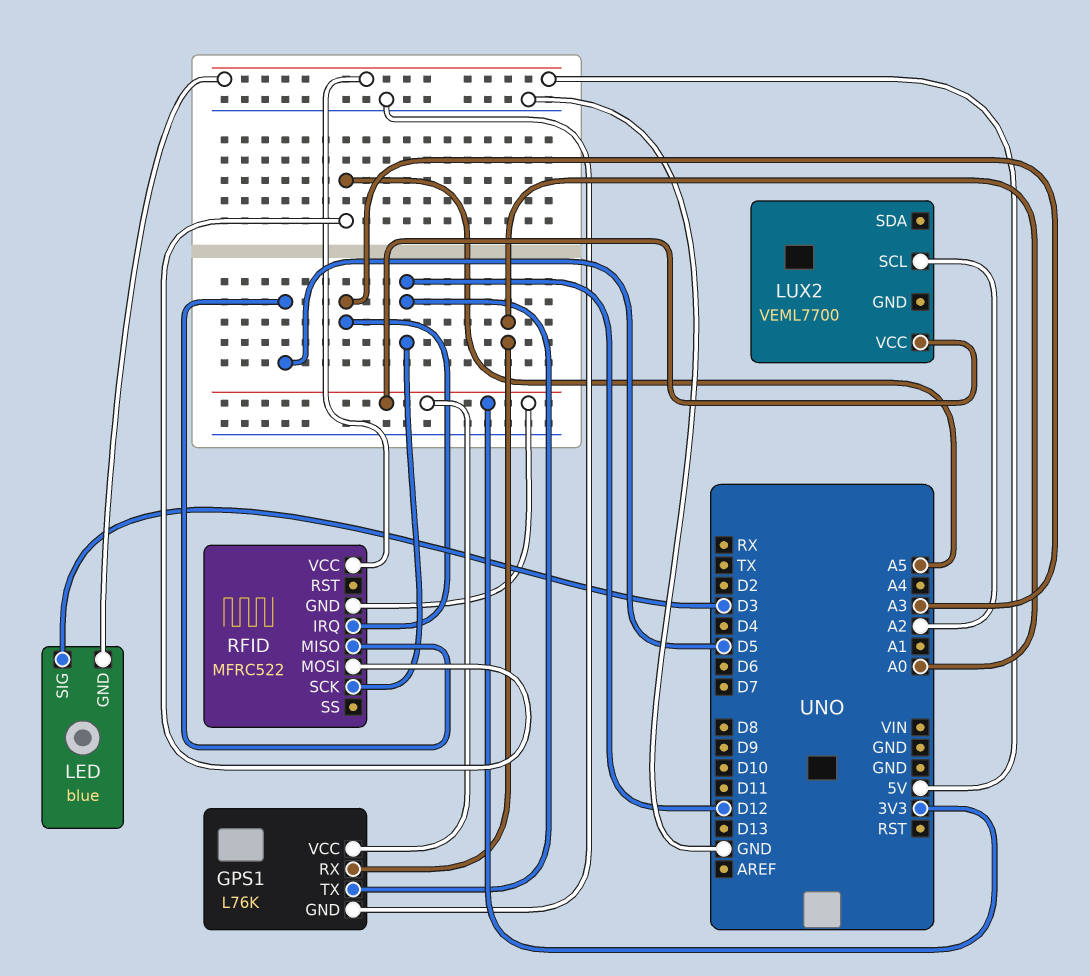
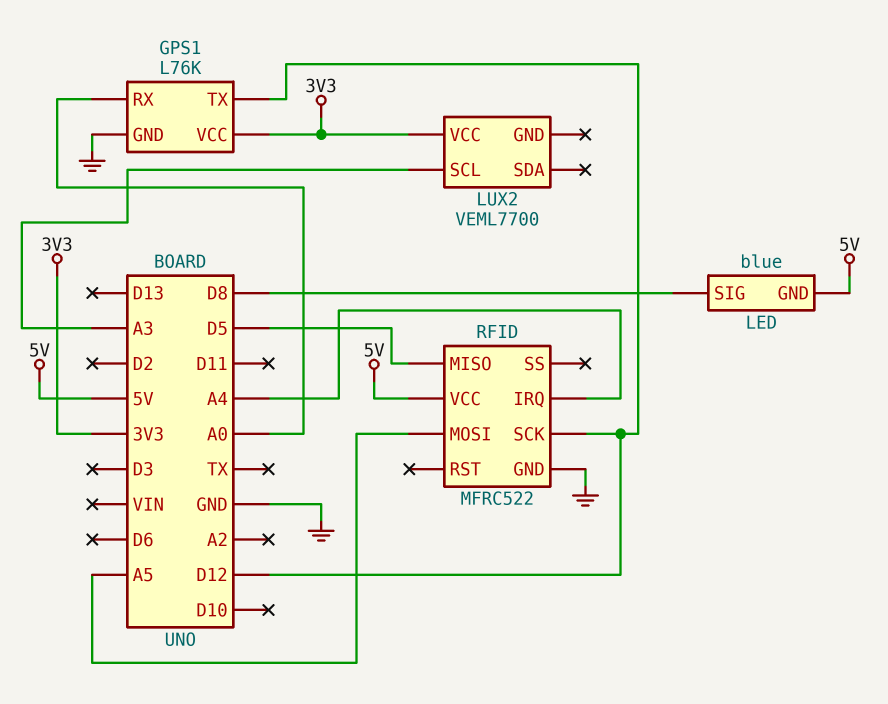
LED pin SIG: D3 -> D8
LUX2 pin SCL: A2 -> A3
RFID pin GND: 3V3 -> GND
RFID pin IRQ: A3 -> A4

